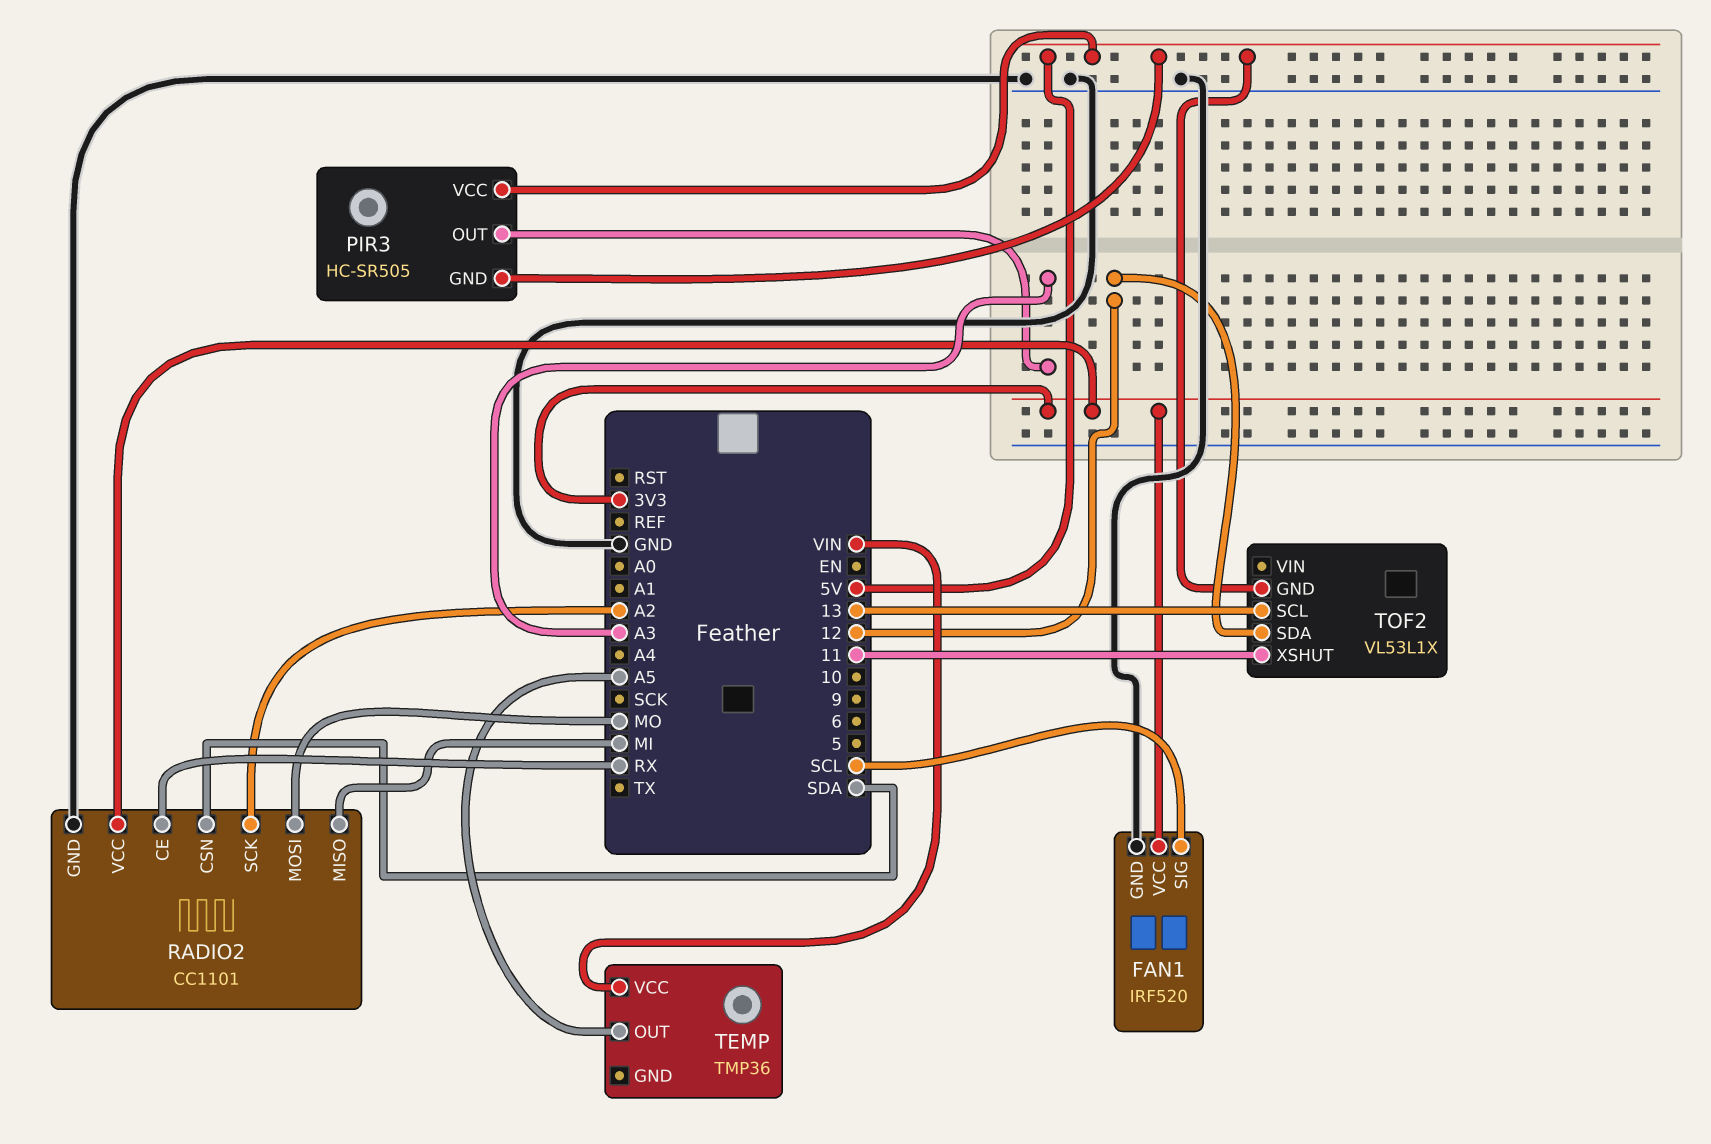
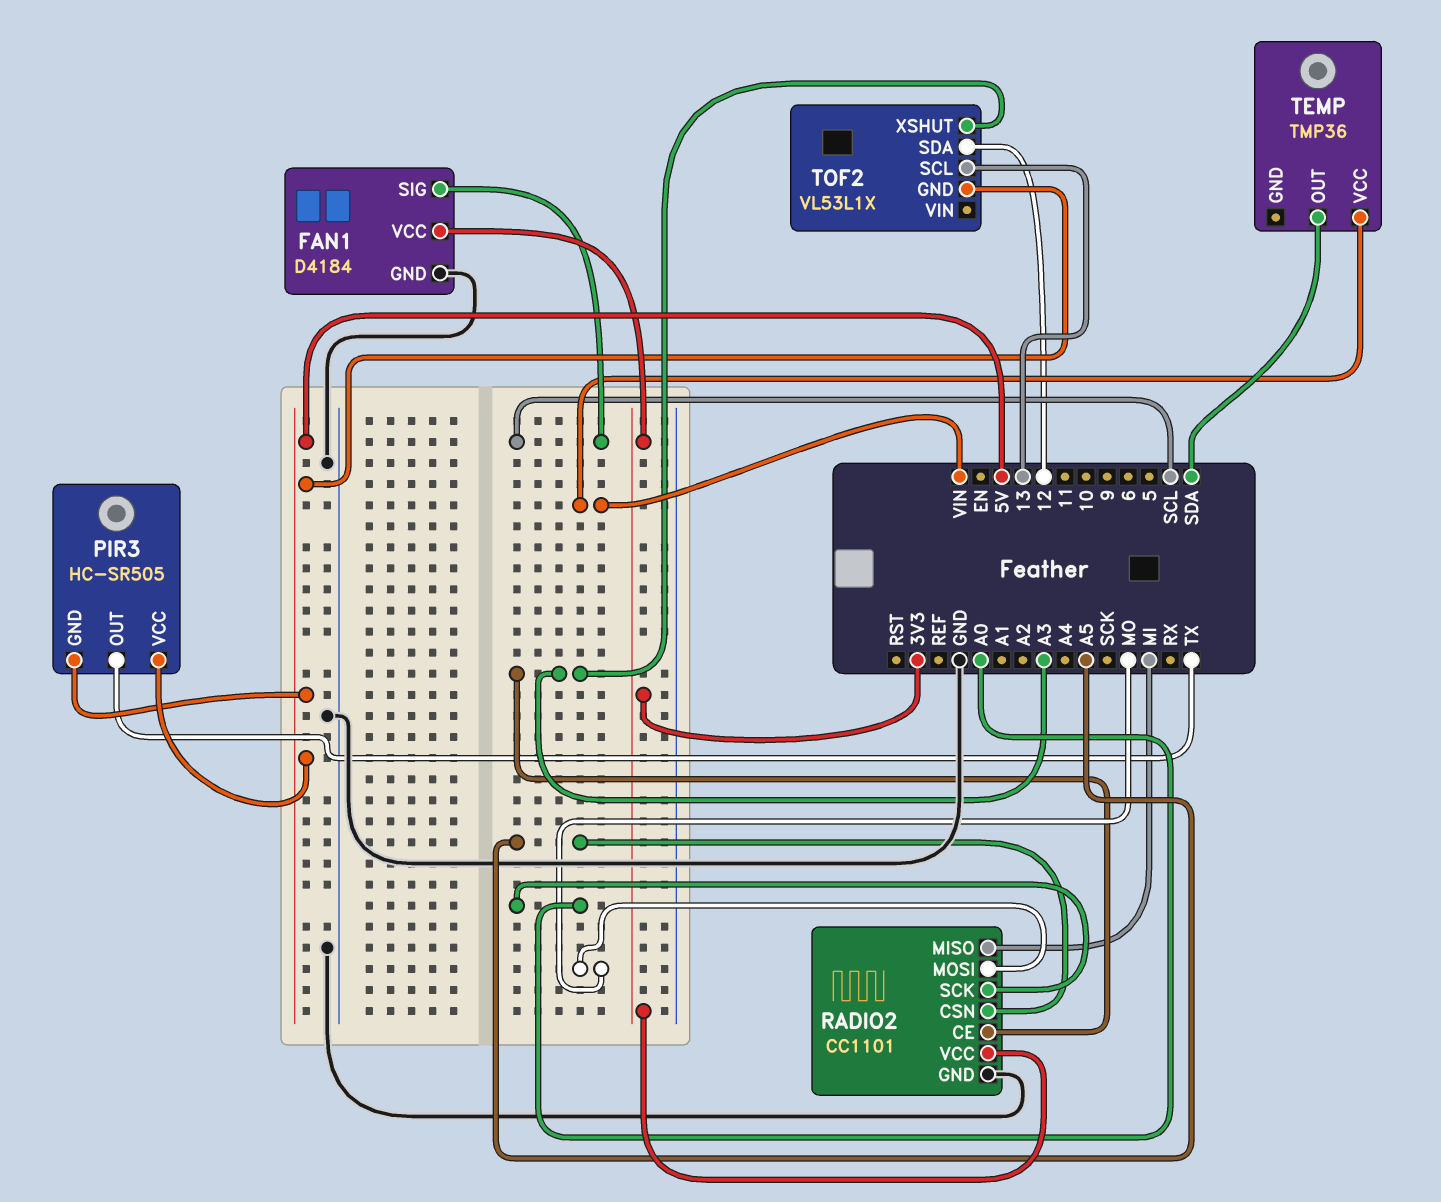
FAN1: IRF520 -> D4184
PIR3 pin OUT: A3 -> TX
RADIO2 pin CE: RX -> A3
RADIO2 pin CSN: SDA -> A5
RADIO2 pin SCK: A2 -> A0
TEMP pin OUT: A5 -> SDA
TOF2 pin XSHUT: 11 -> A3

